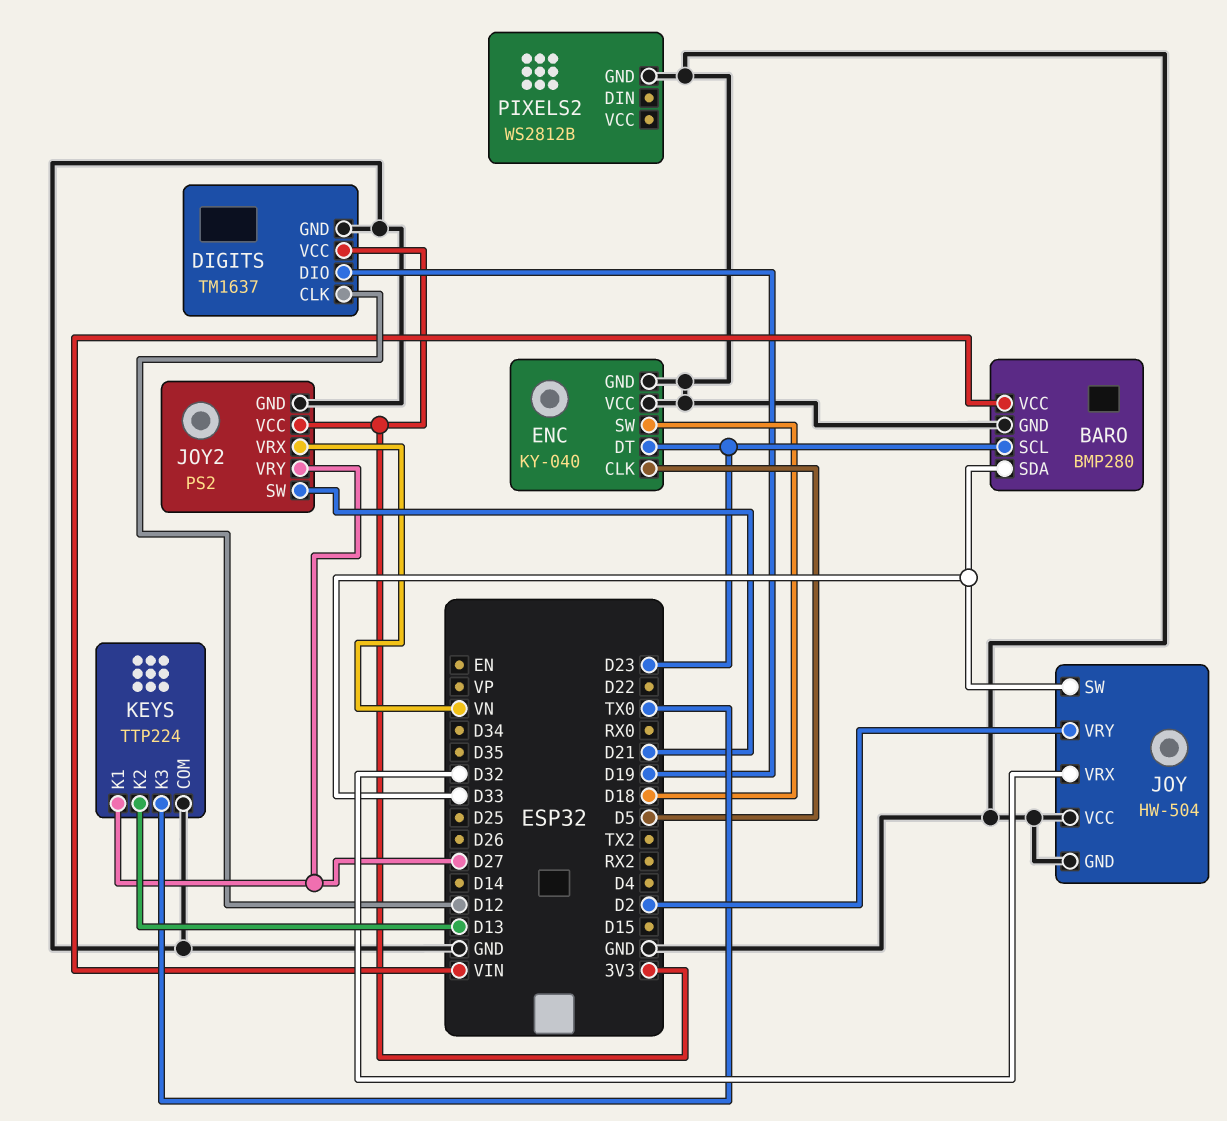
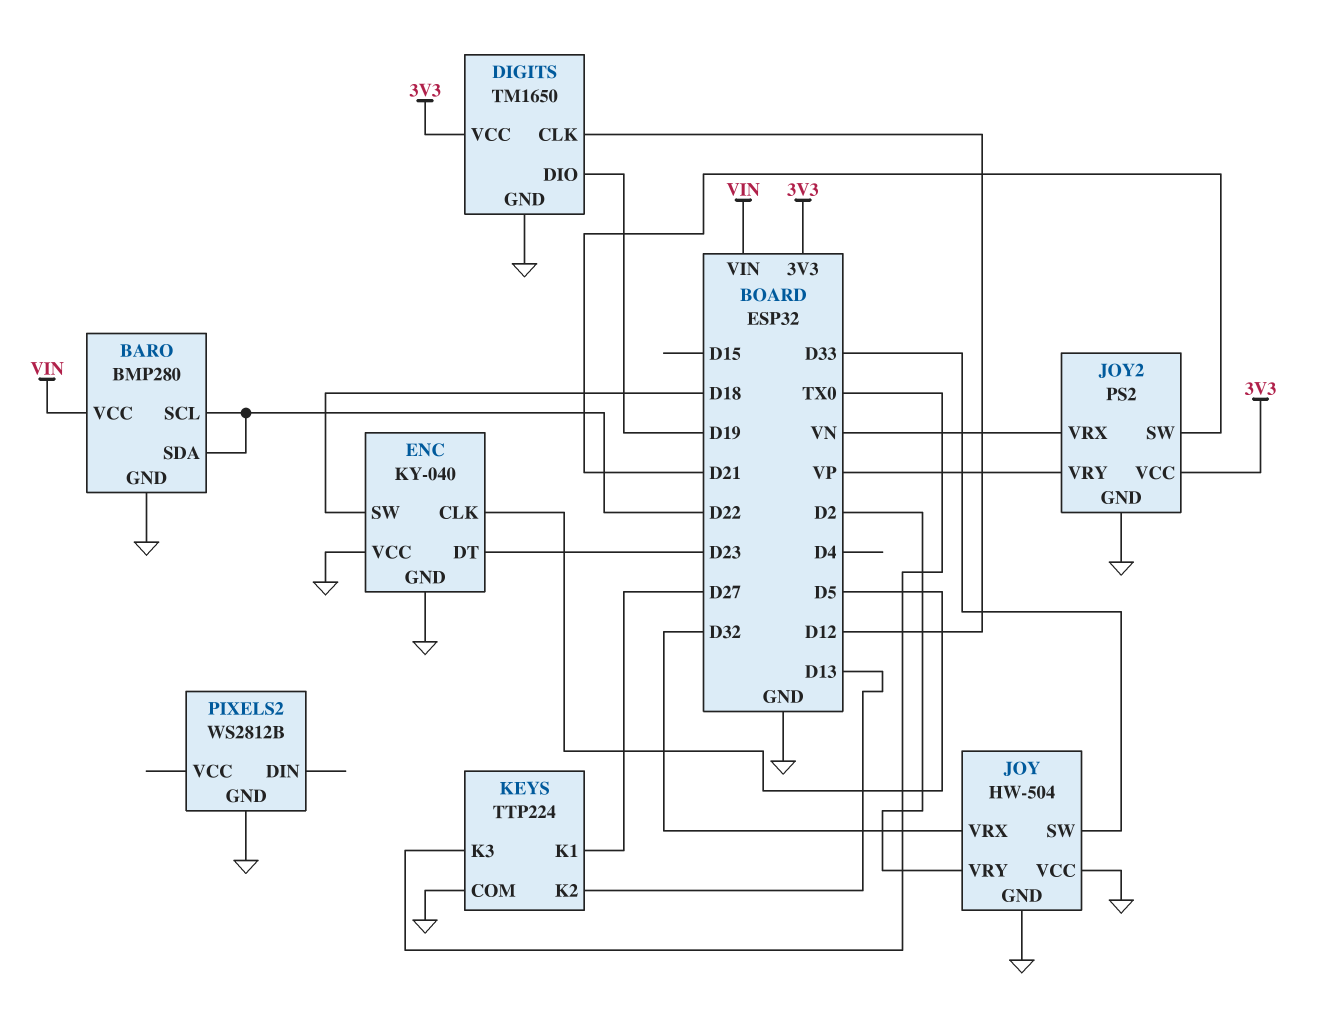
BARO pin SCL: D23 -> D22
BARO pin SDA: D33 -> D22
DIGITS: TM1637 -> TM1650
JOY2 pin VRY: D27 -> VP

